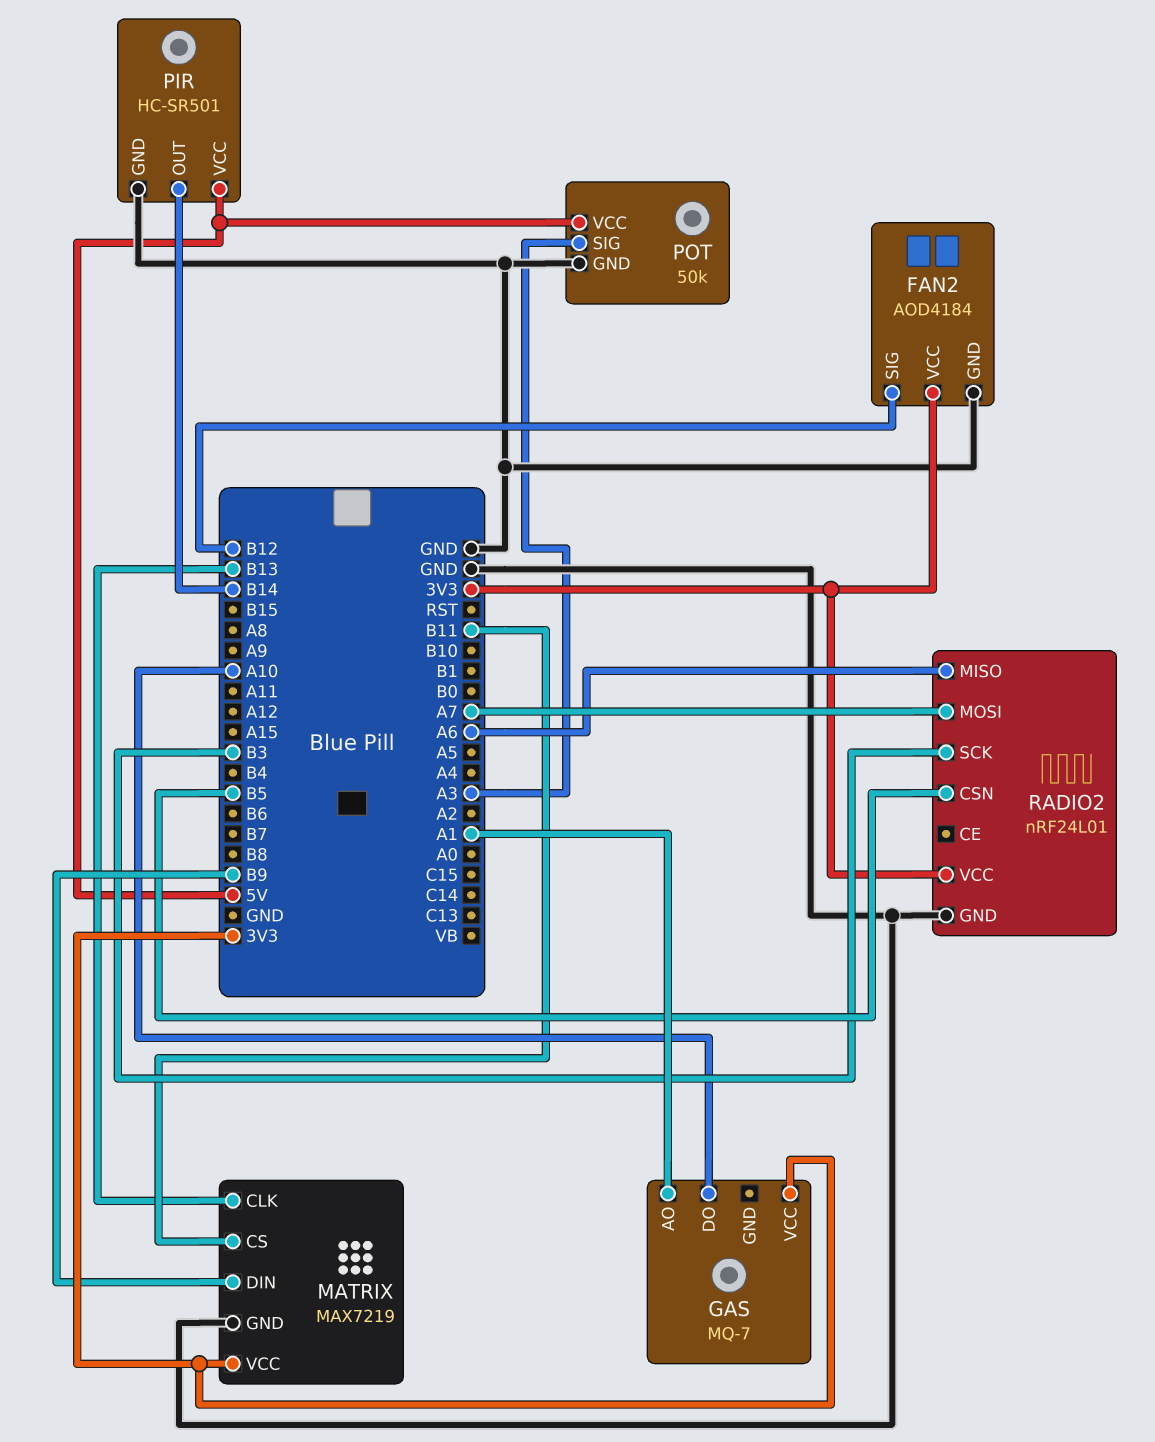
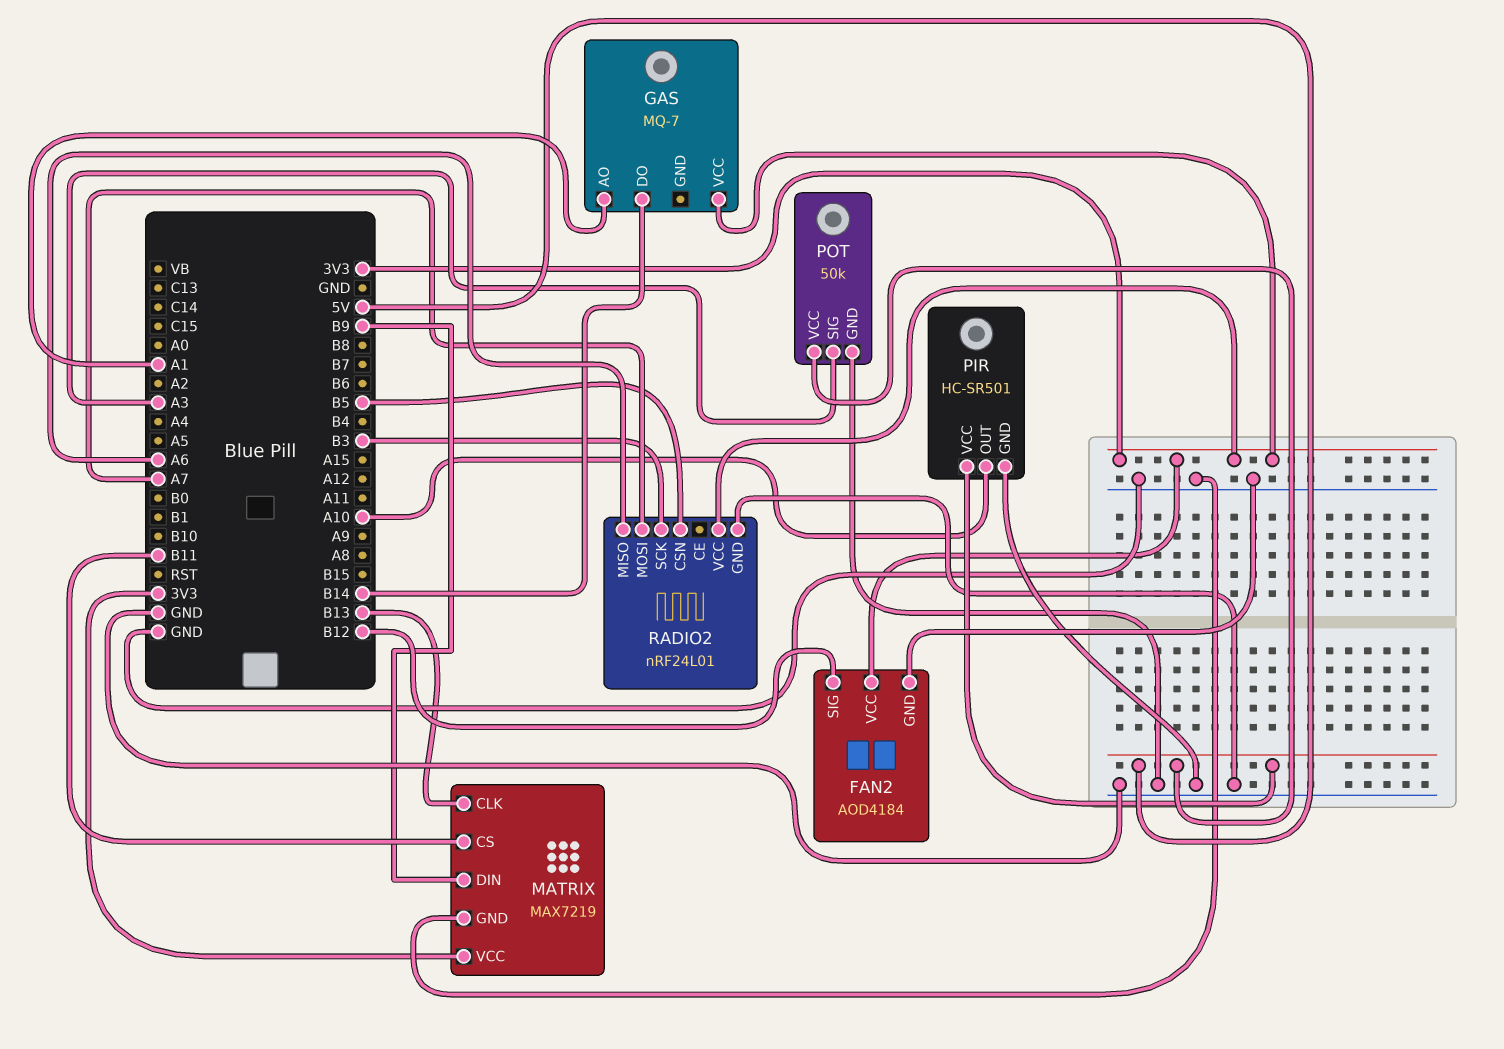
GAS pin DO: A10 -> B14
PIR pin OUT: B14 -> A10

